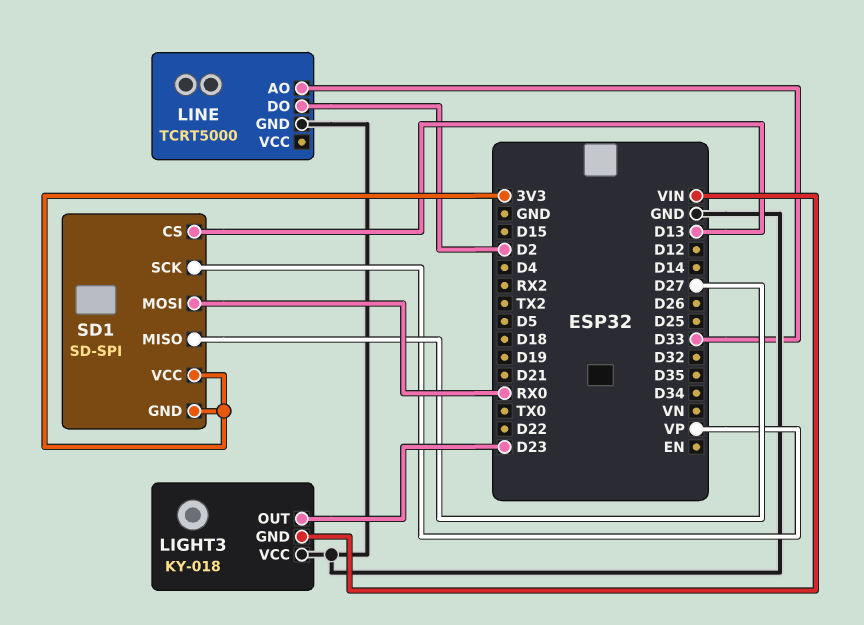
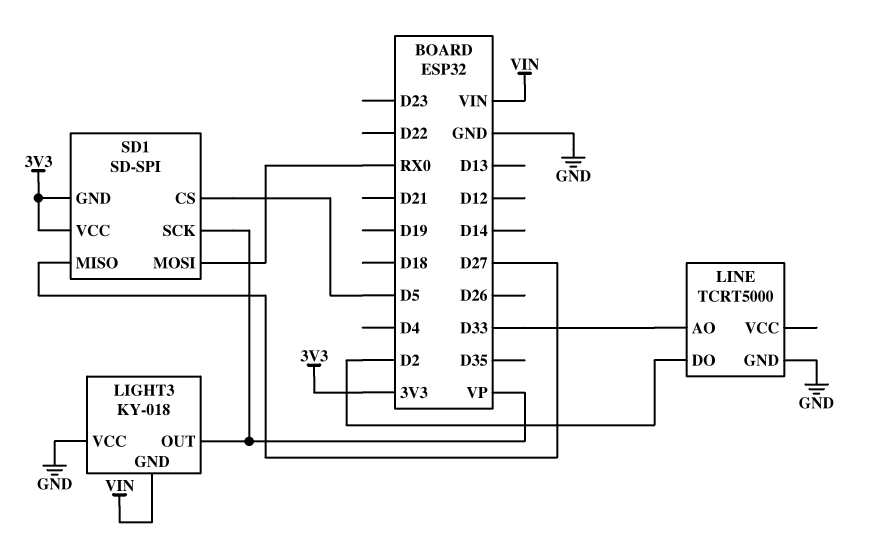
LIGHT3 pin OUT: D23 -> VP
SD1 pin CS: D13 -> D5

